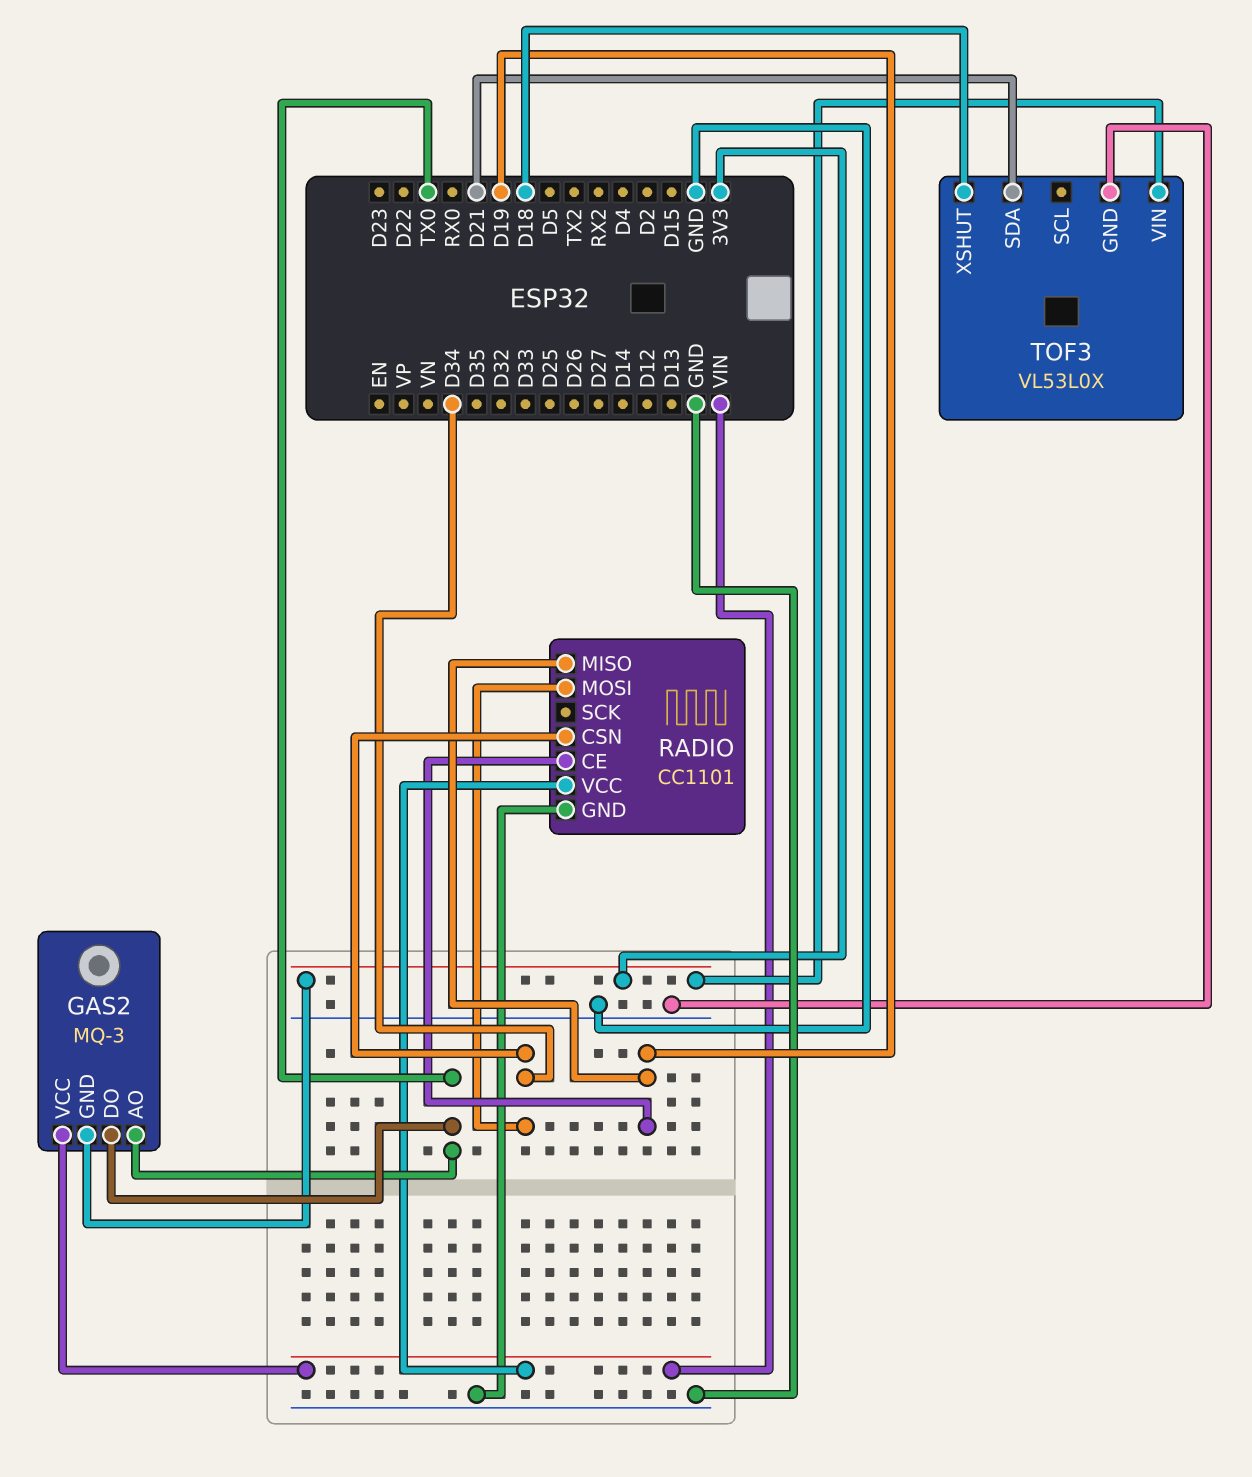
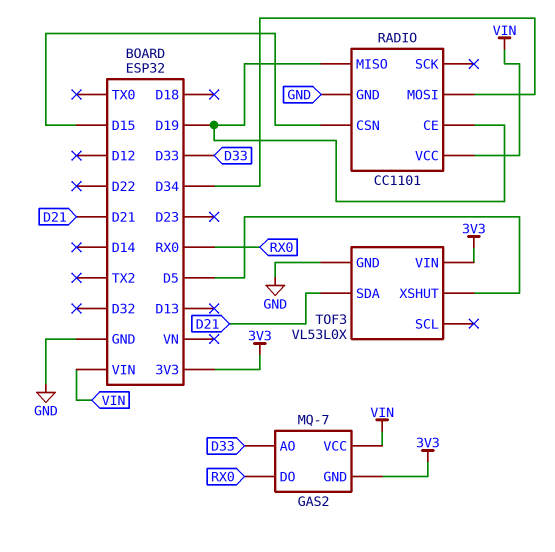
GAS2: MQ-3 -> MQ-7
GAS2 pin AO: TX0 -> D33
GAS2 pin DO: TX0 -> RX0
RADIO pin CSN: D34 -> D15
TOF3 pin XSHUT: D18 -> D5

